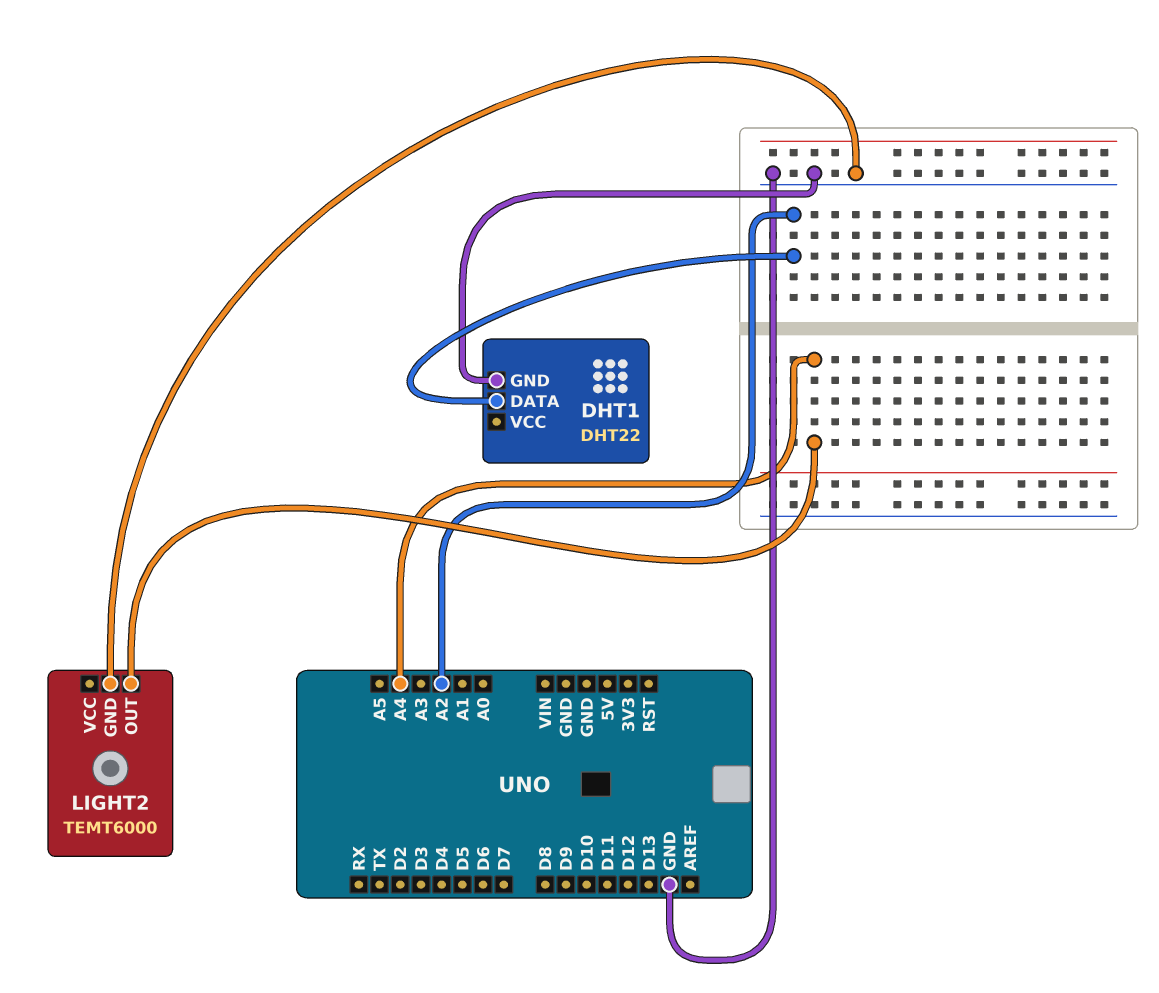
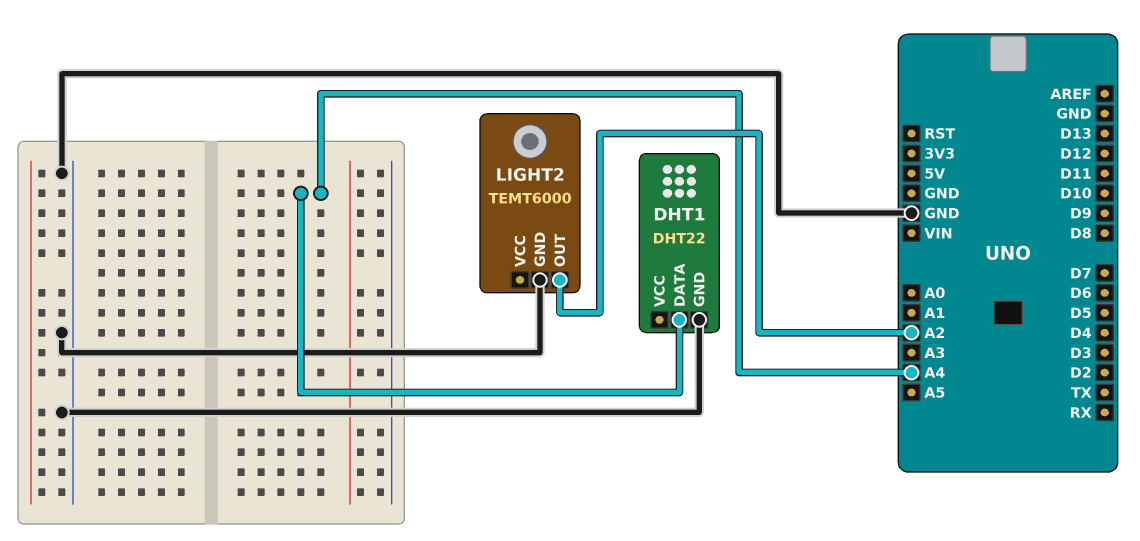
DHT1 pin DATA: A2 -> A4
LIGHT2 pin OUT: A4 -> A2

